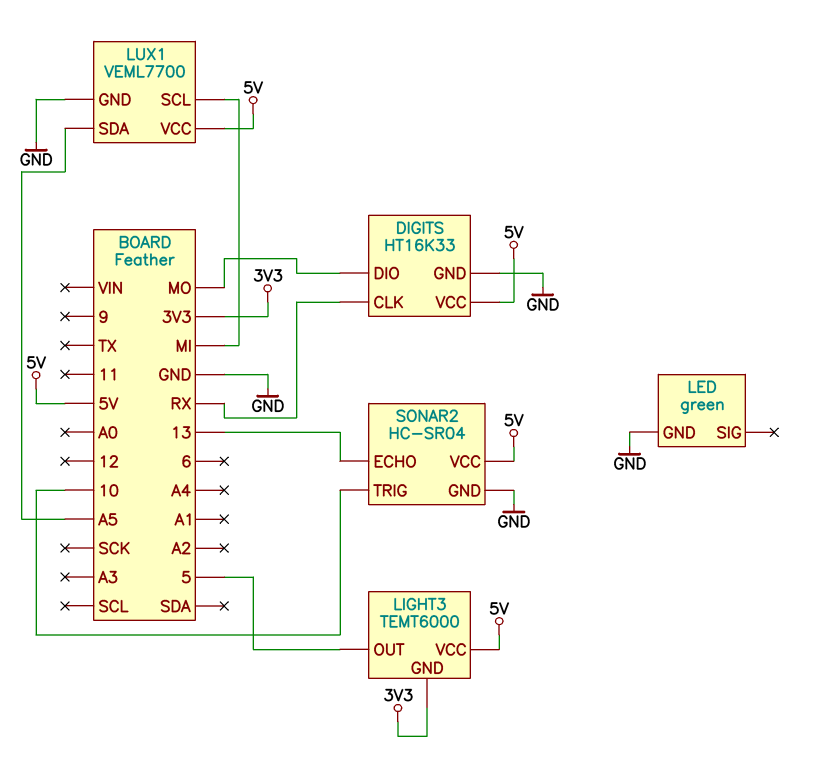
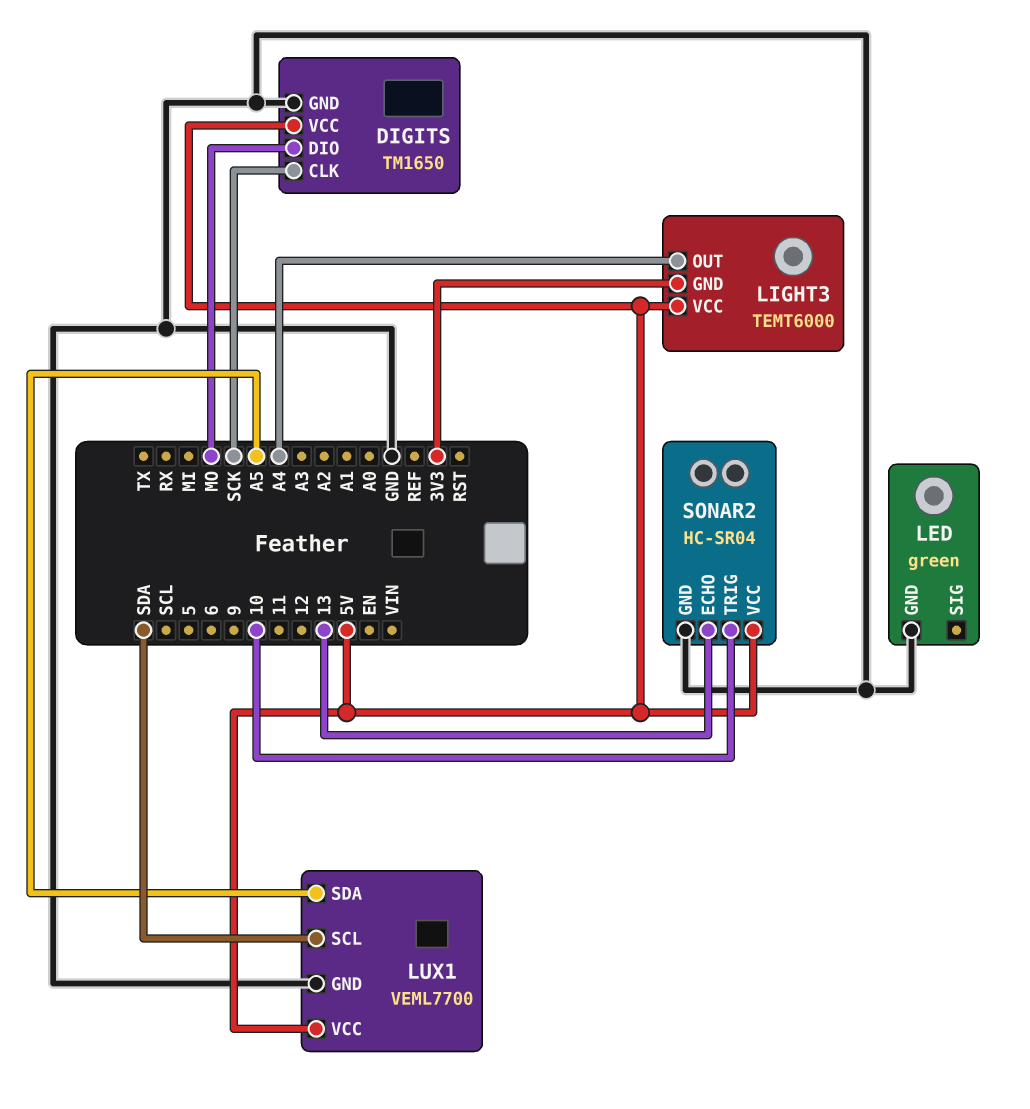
DIGITS: HT16K33 -> TM1650
DIGITS pin CLK: RX -> SCK
LIGHT3 pin OUT: 5 -> A4
LUX1 pin SCL: MI -> SDA

